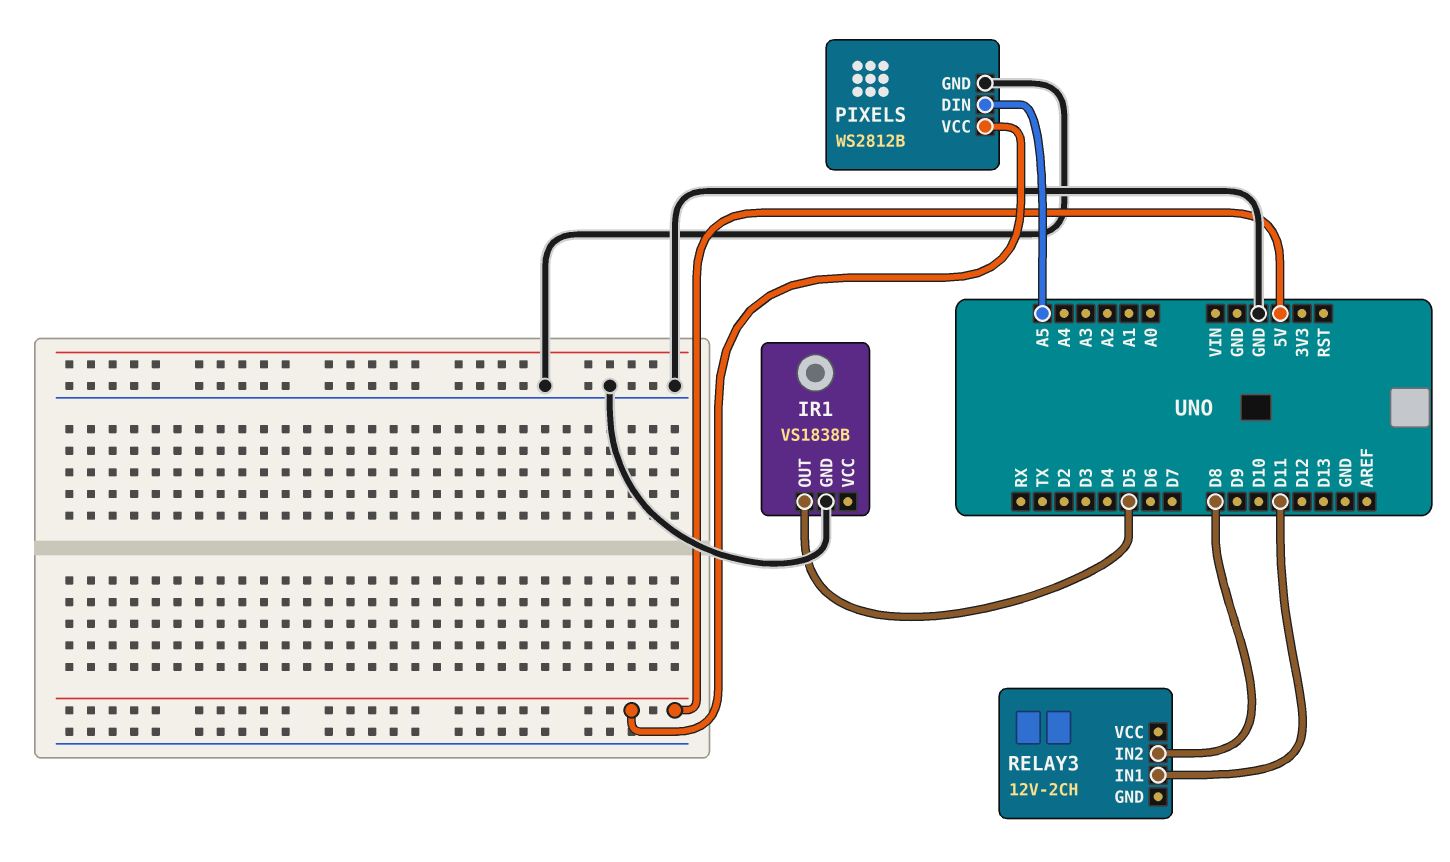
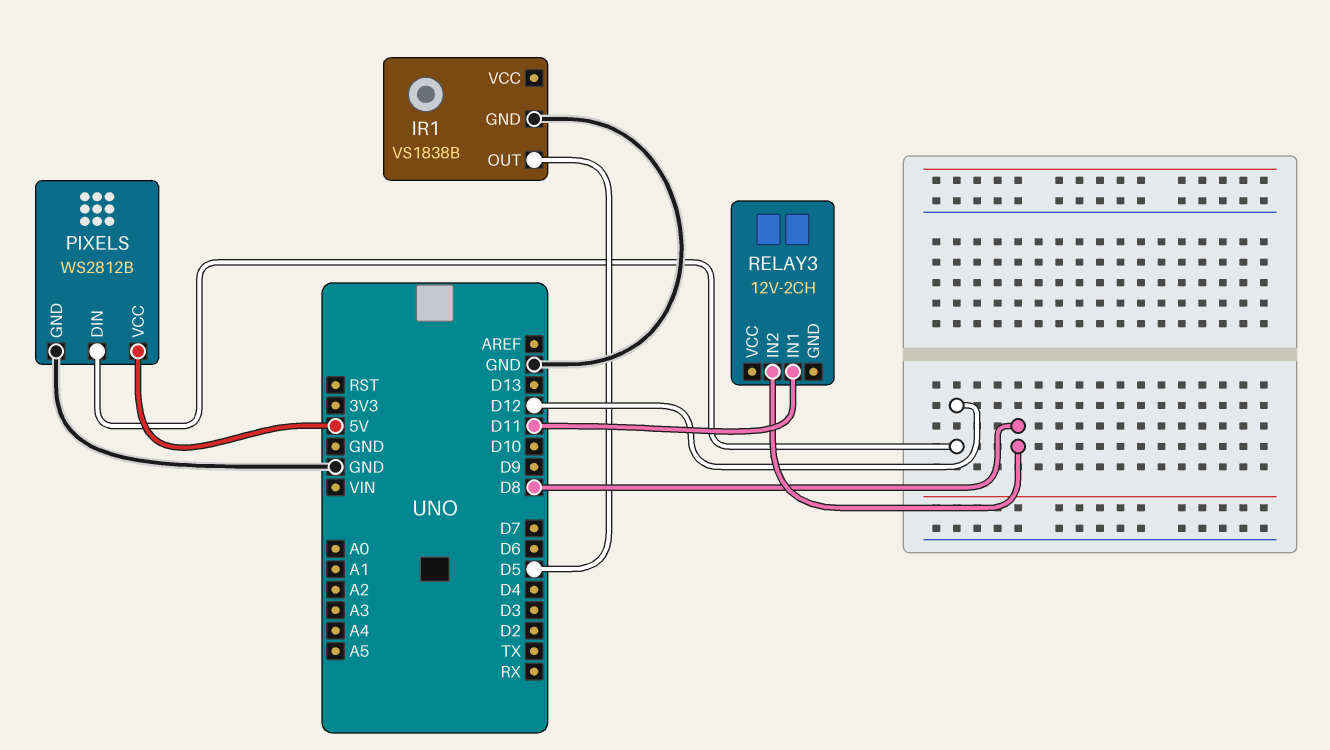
PIXELS pin DIN: A5 -> D12

